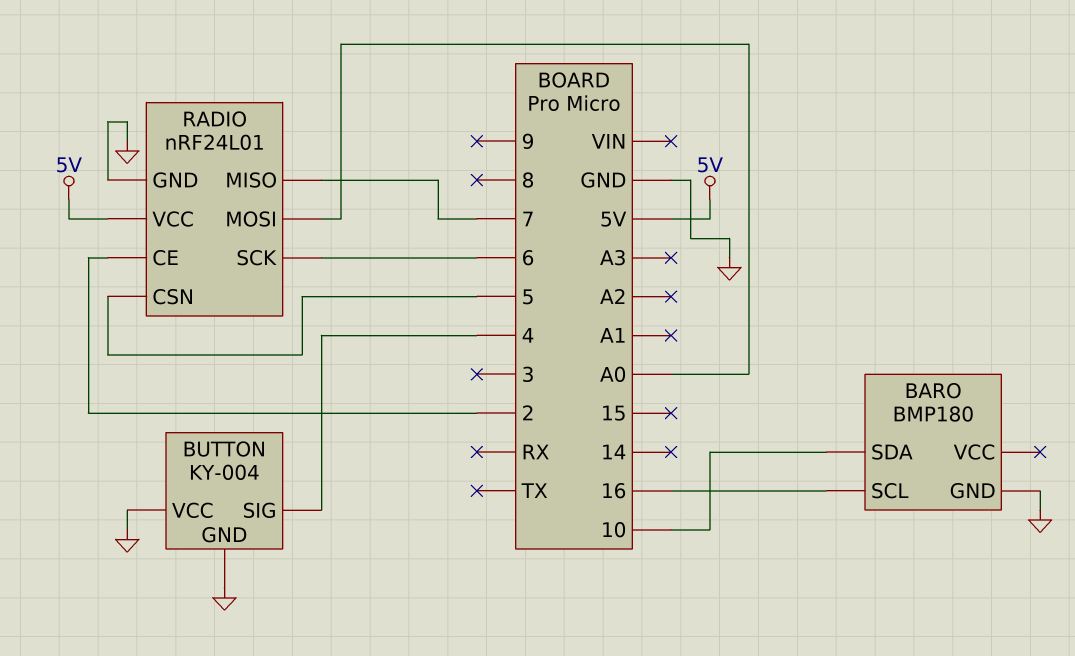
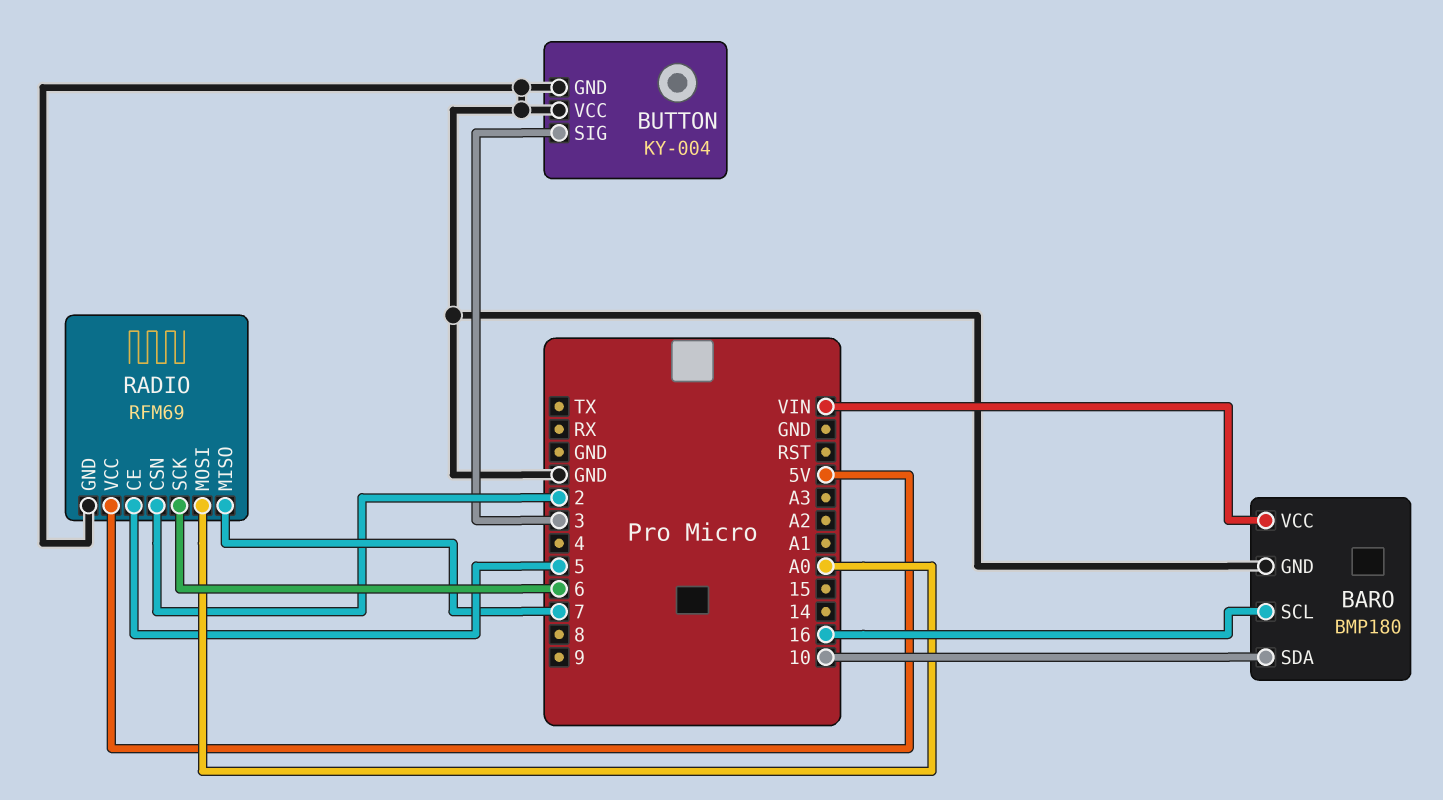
BARO pin VCC: none -> VIN
BUTTON pin SIG: 4 -> 3
RADIO: nRF24L01 -> RFM69
RADIO pin CE: 2 -> 5
RADIO pin CSN: 5 -> 2

